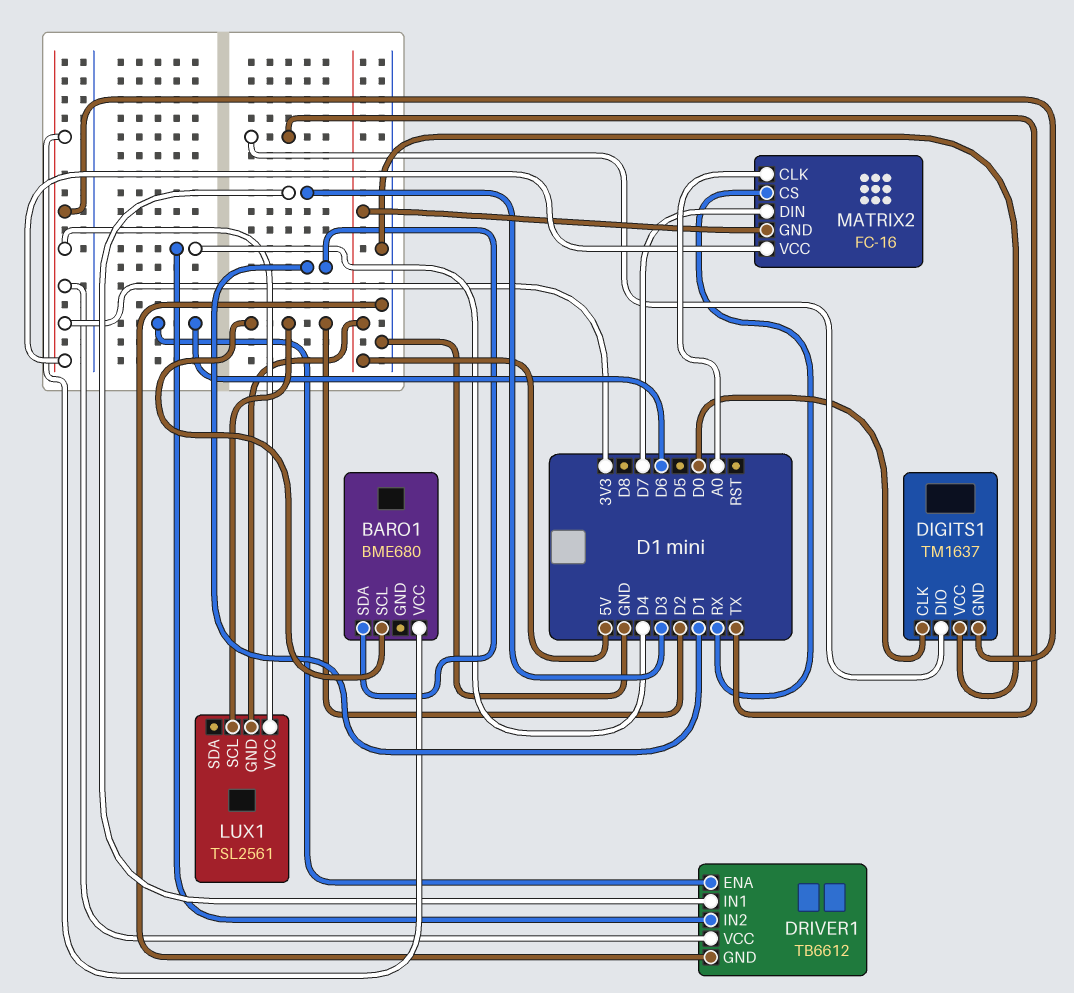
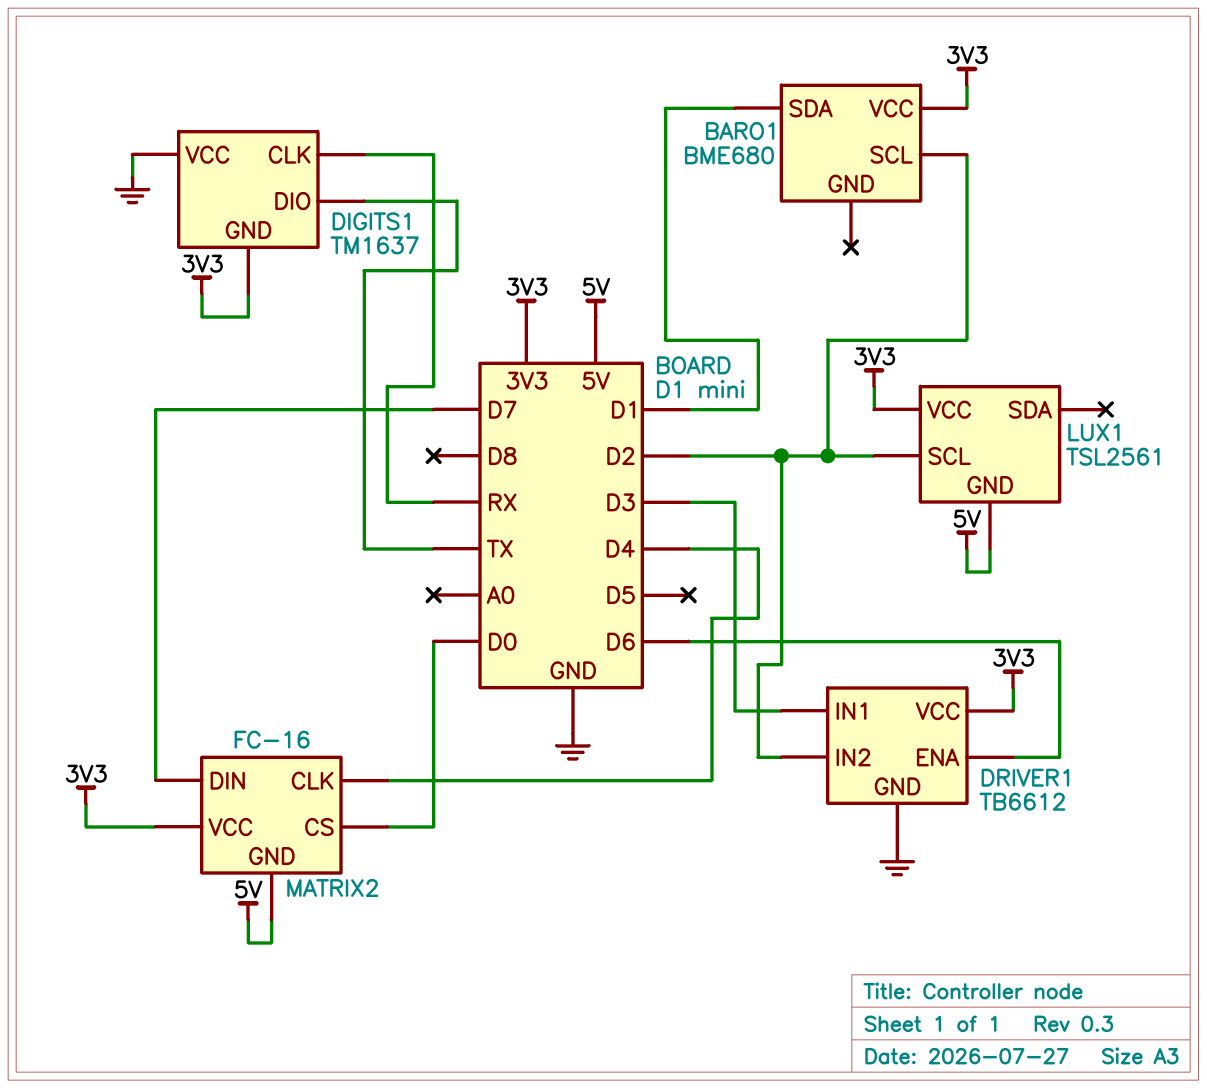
DIGITS1 pin CLK: D0 -> RX
DRIVER1 pin IN2: D4 -> D2
MATRIX2 pin CLK: A0 -> D4
MATRIX2 pin CS: RX -> D0

